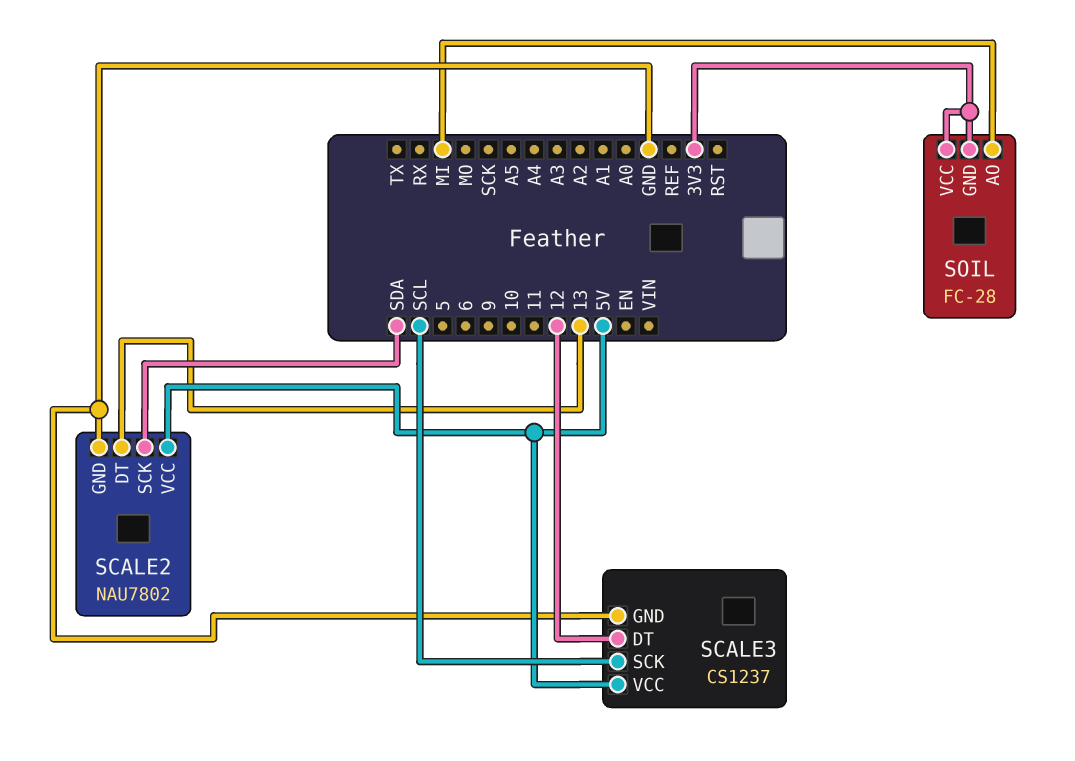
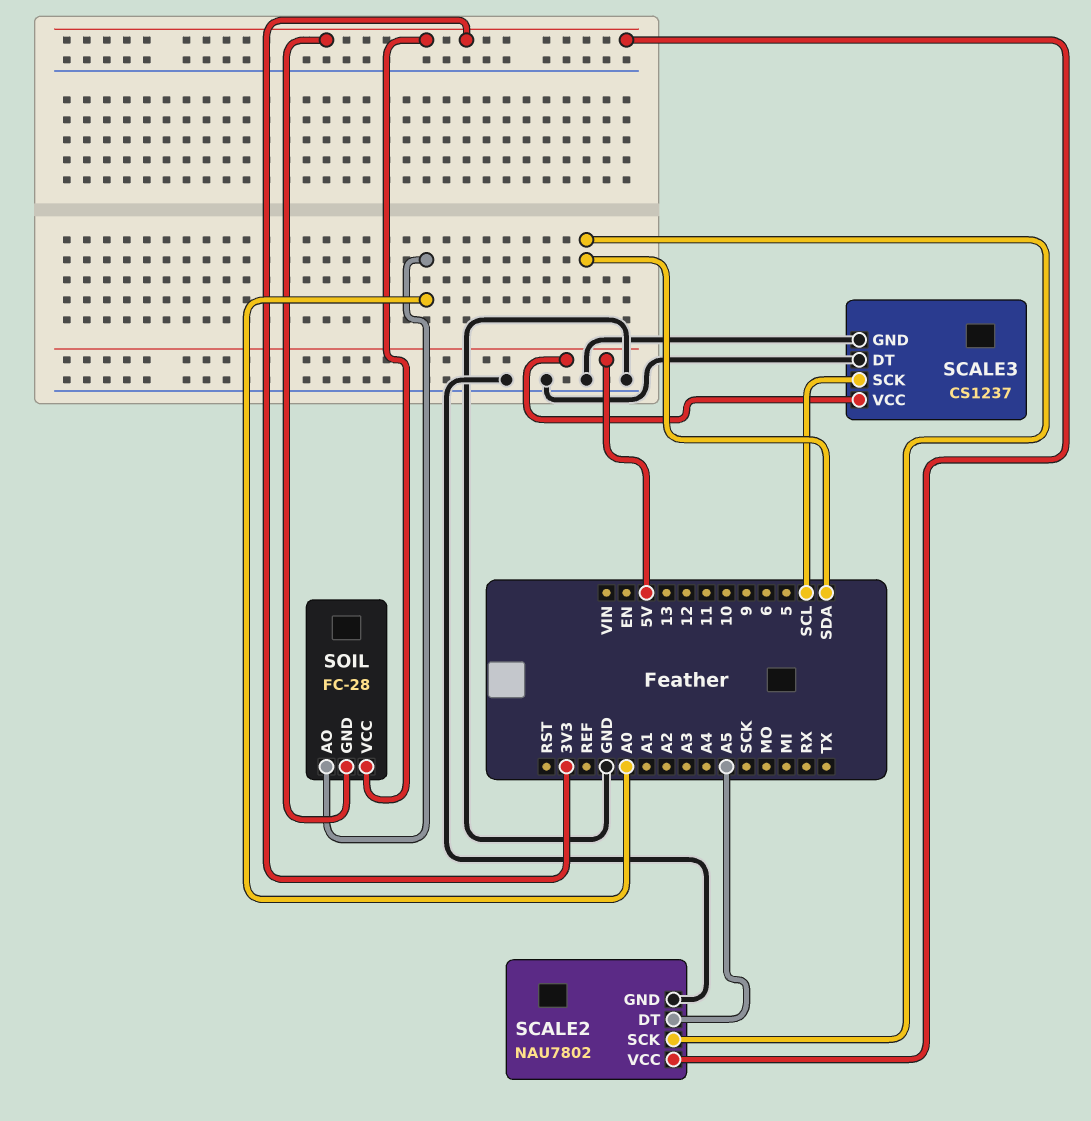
SCALE2 pin DT: 13 -> A5
SCALE2 pin VCC: 5V -> 3V3
SCALE3 pin DT: 12 -> GND
SOIL pin AO: MI -> A0

